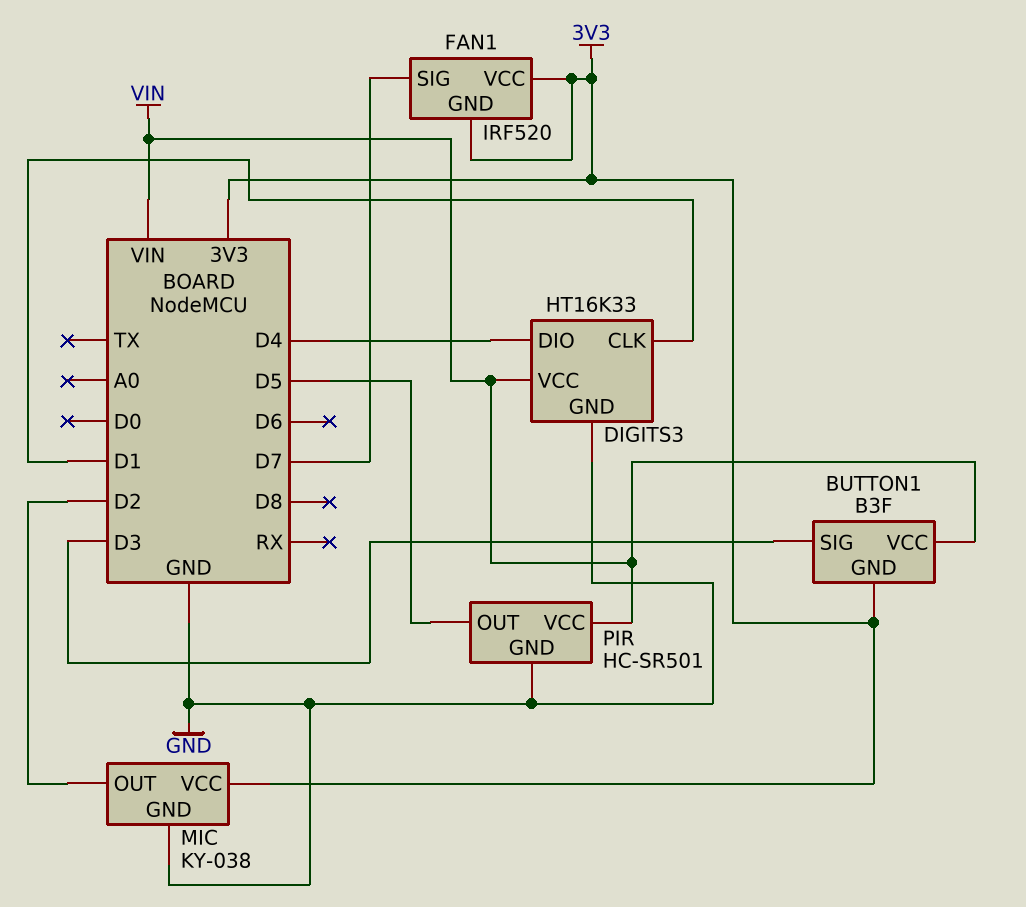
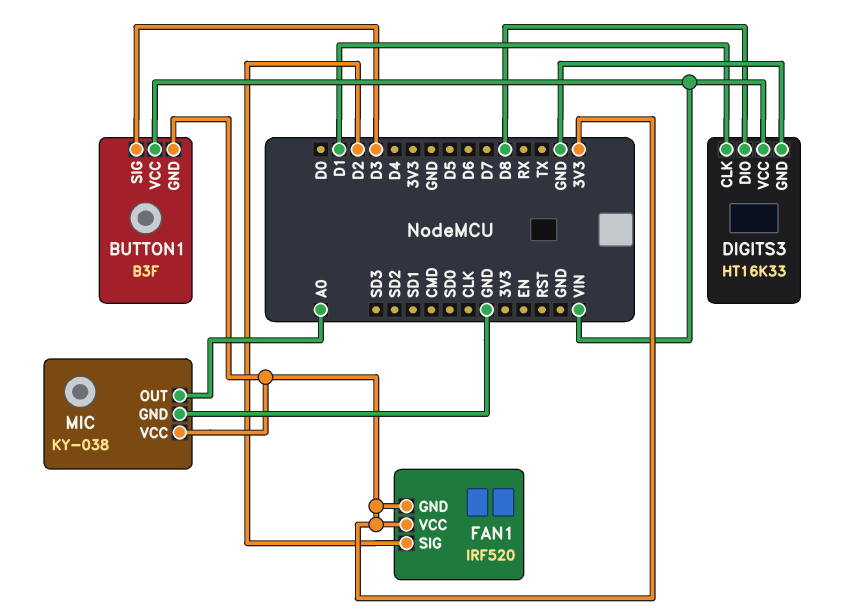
DIGITS3 pin DIO: D4 -> D8
FAN1 pin SIG: D7 -> D2
MIC pin OUT: D2 -> A0
PIR: HC-SR501 -> none
PIR pin GND: GND -> none
PIR pin OUT: D5 -> none
PIR pin VCC: VIN -> none

